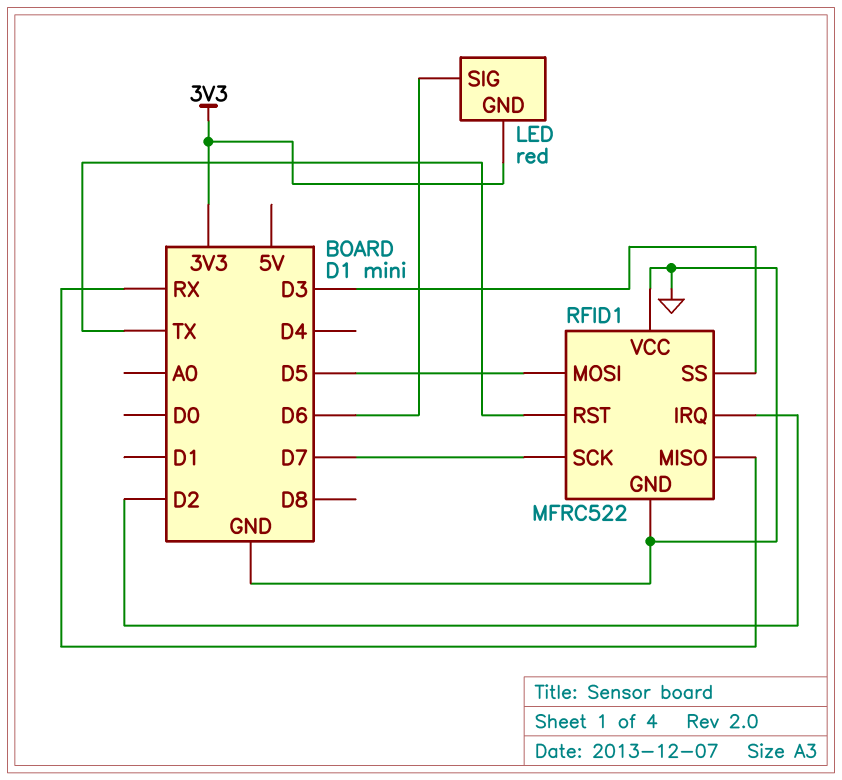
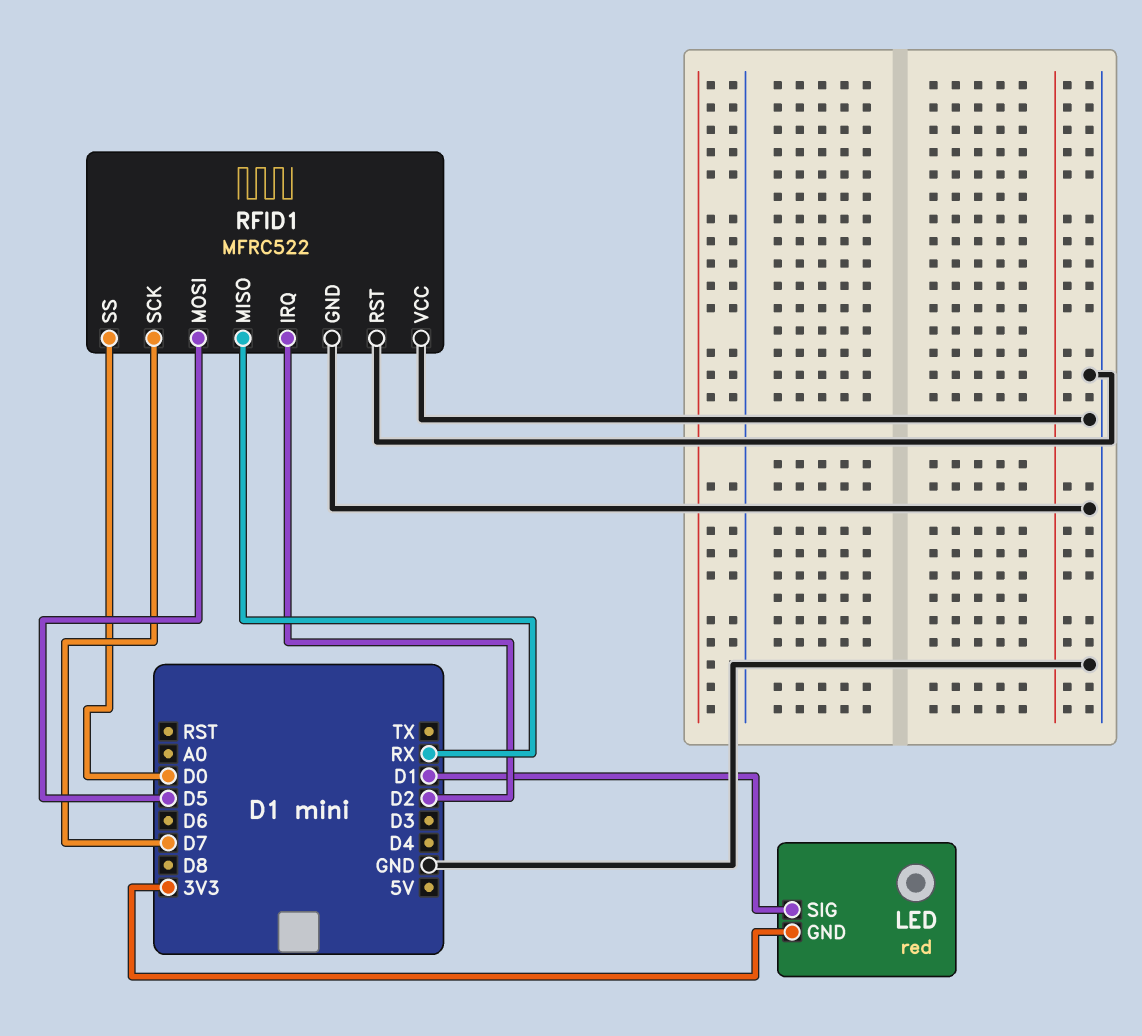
LED pin SIG: D6 -> D1
RFID1 pin RST: TX -> GND
RFID1 pin SS: D3 -> D0

